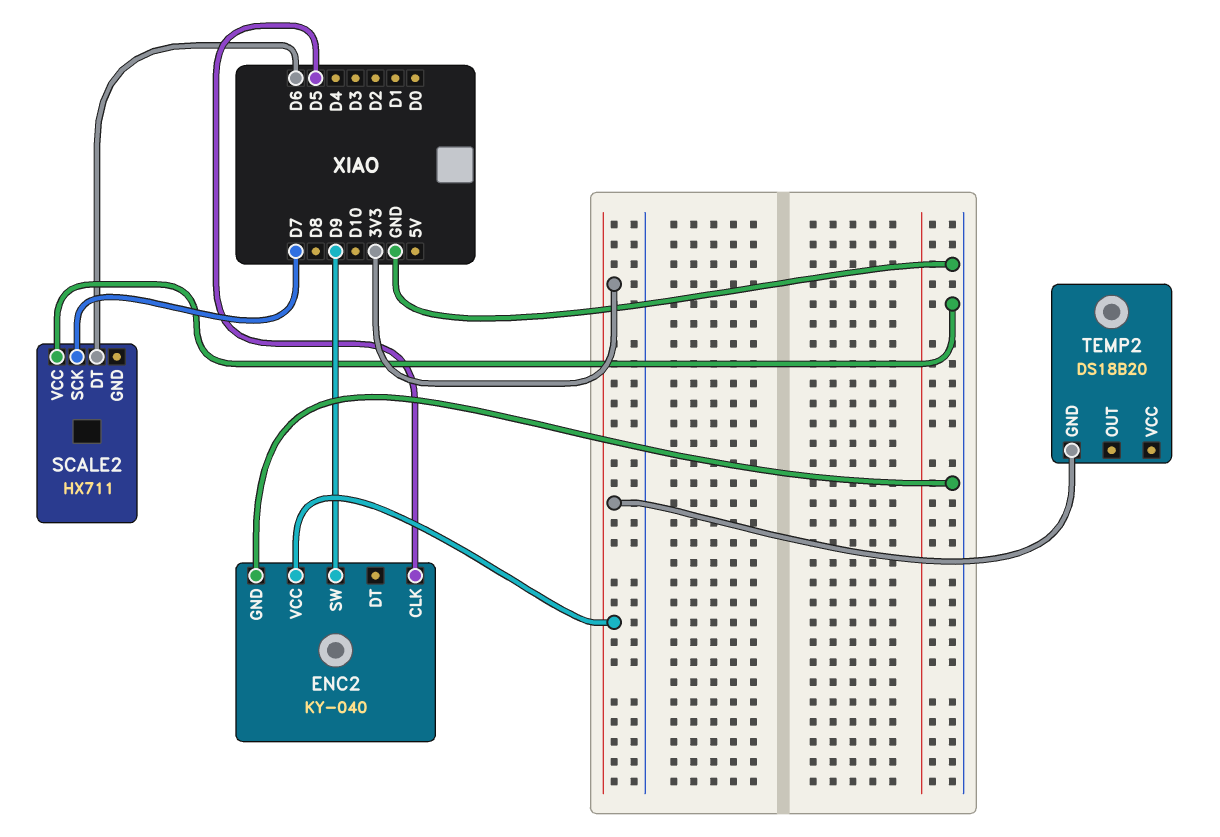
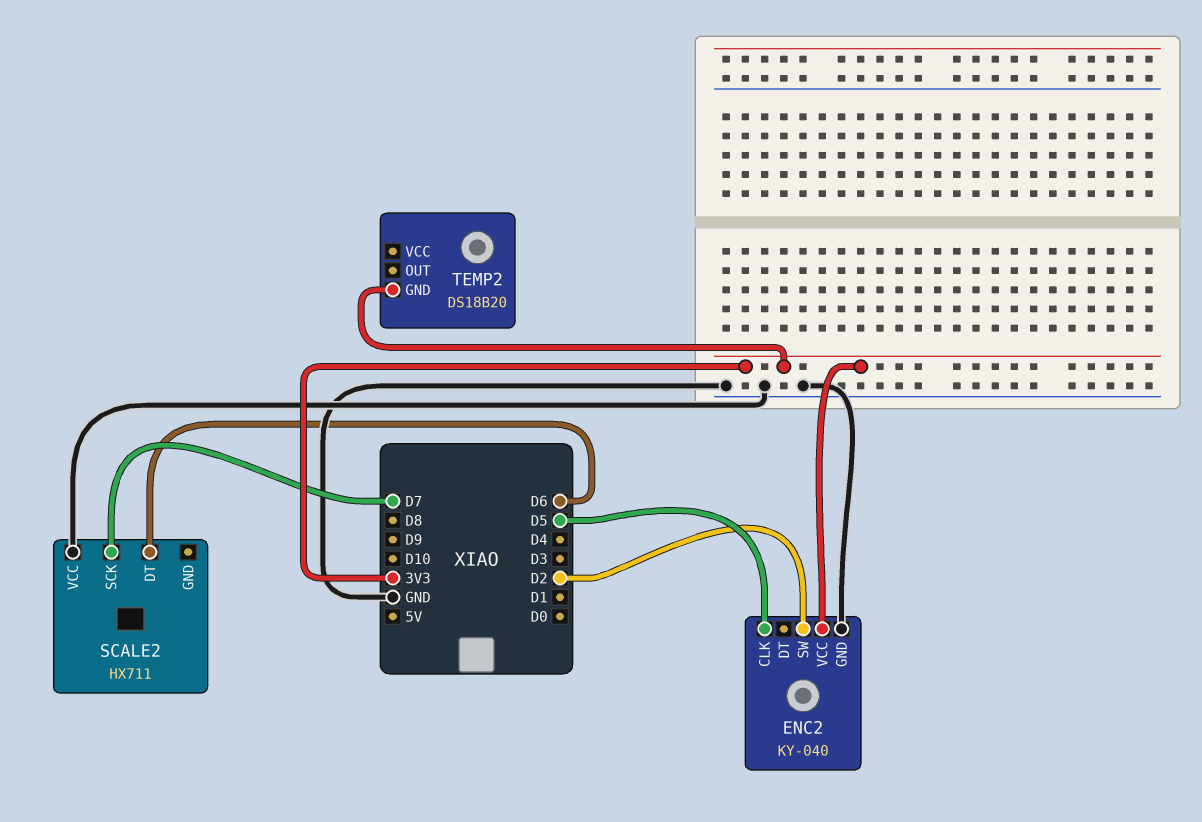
ENC2 pin SW: D9 -> D2

